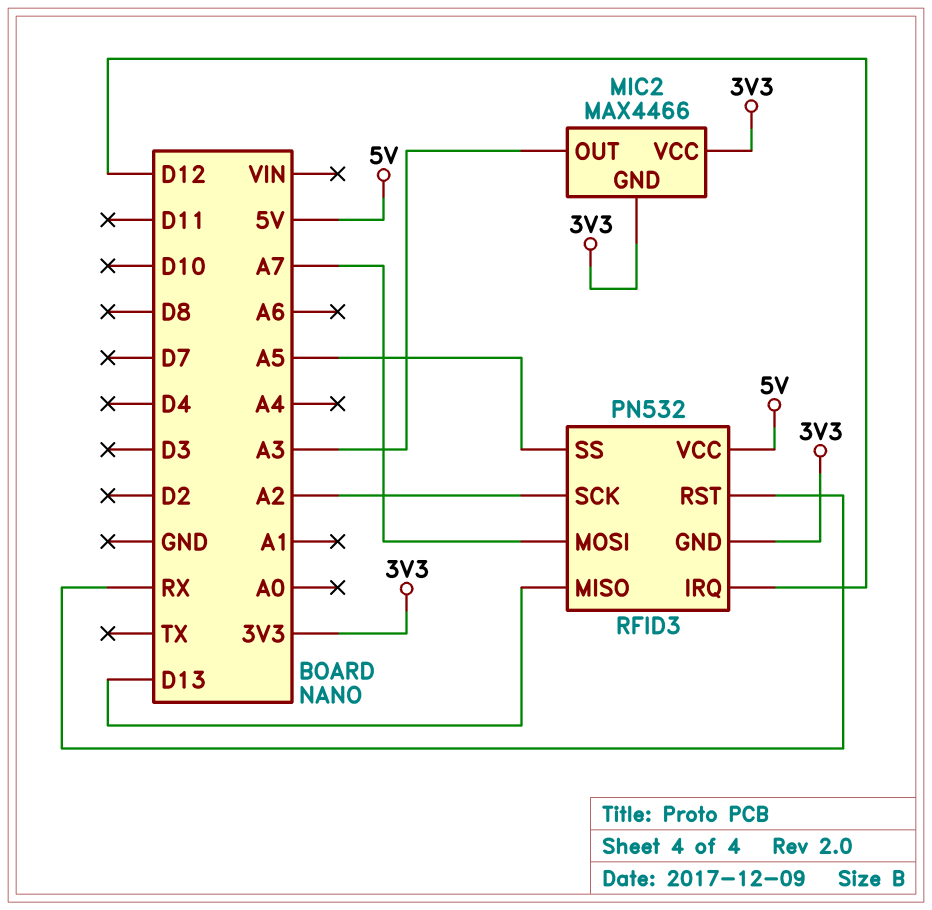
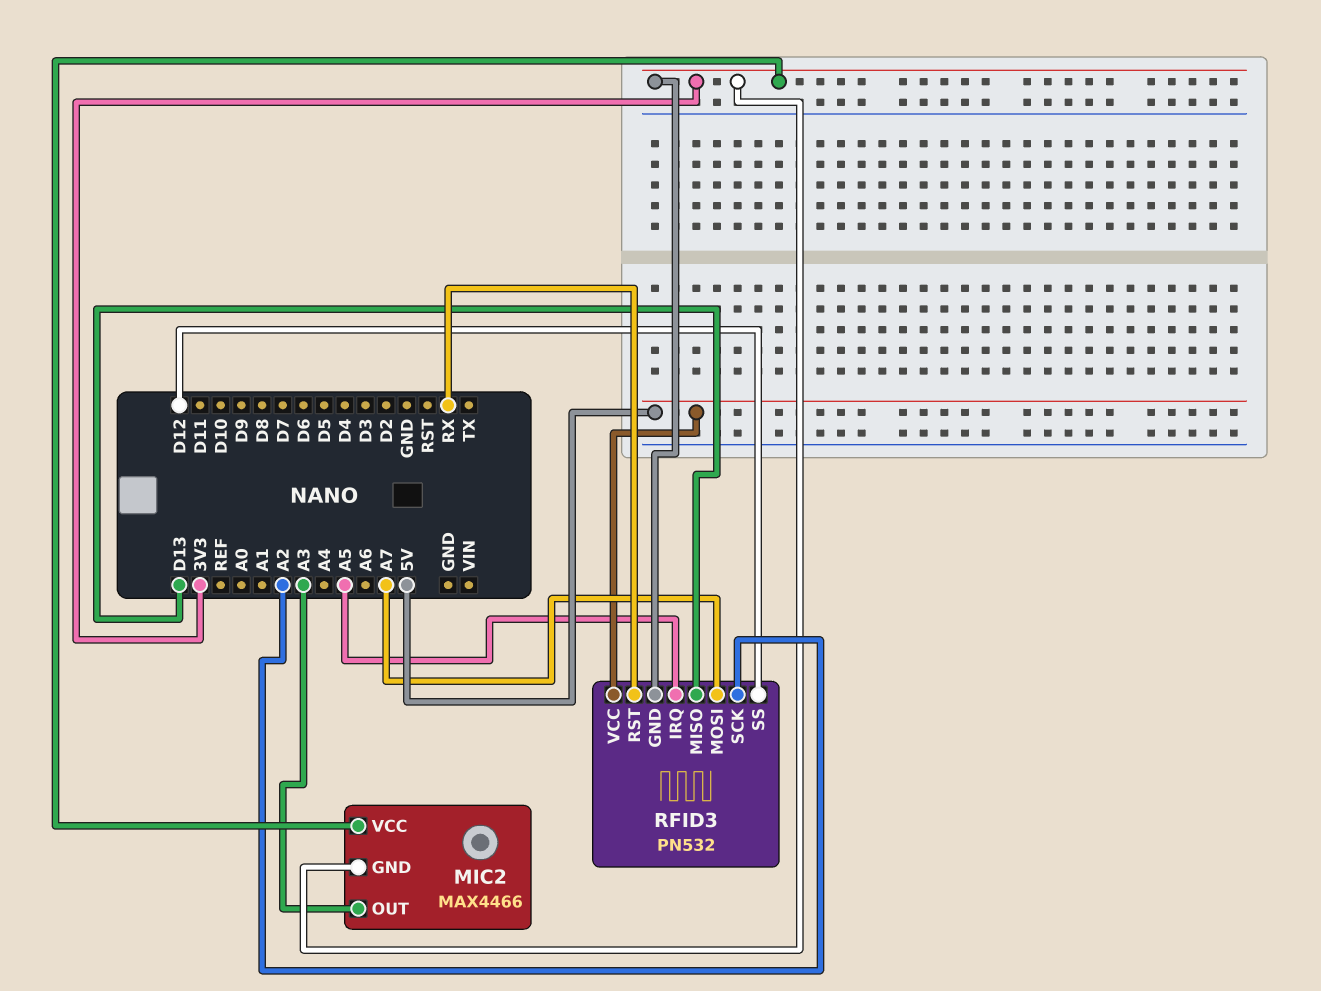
RFID3 pin IRQ: D12 -> A5
RFID3 pin SS: A5 -> D12

